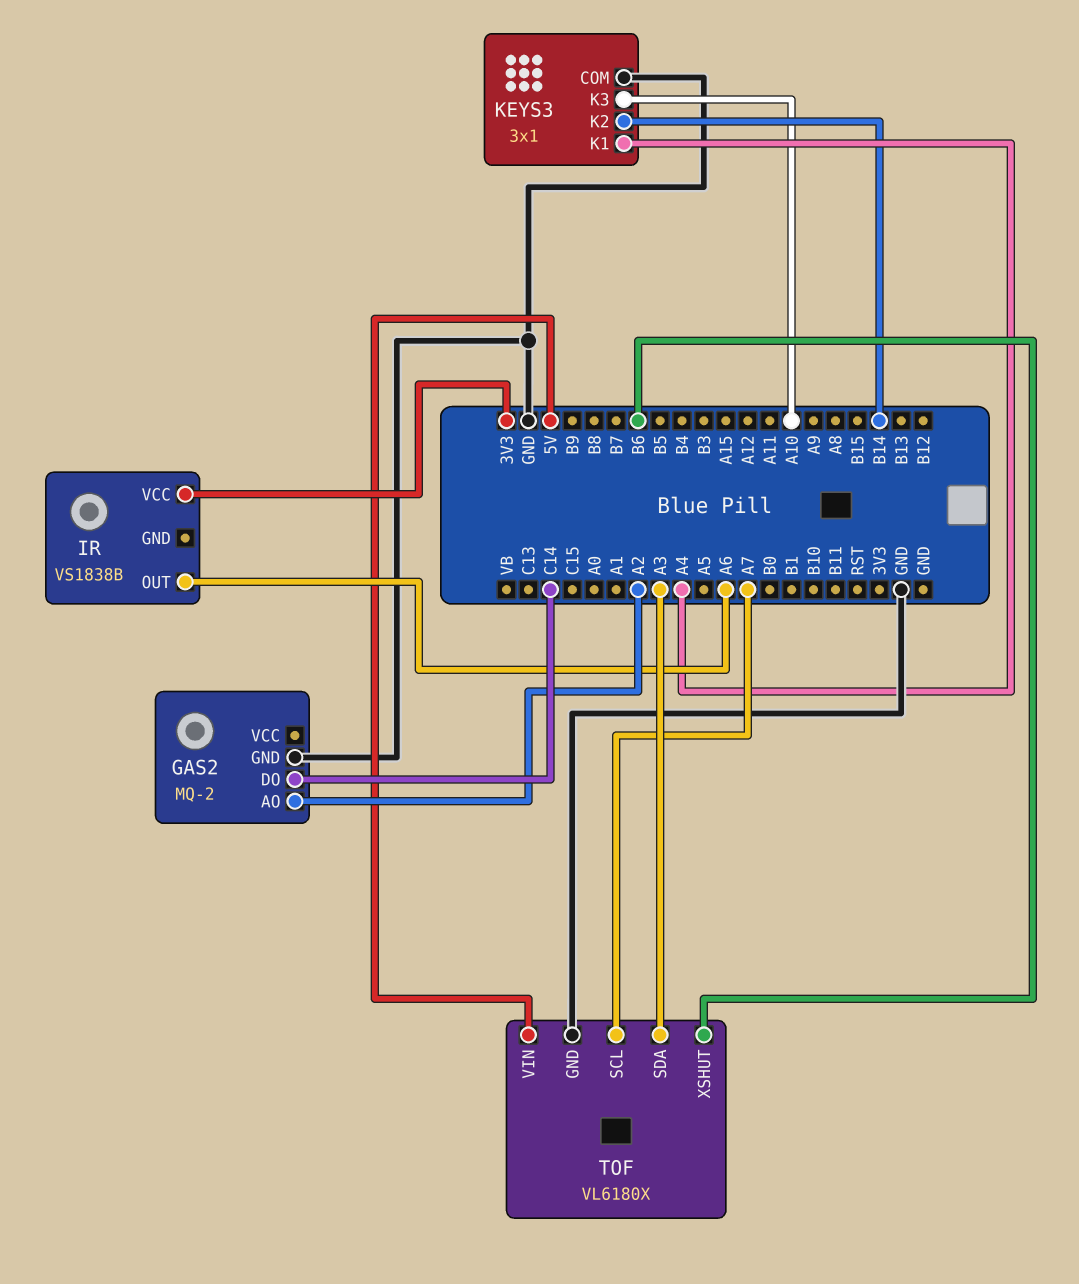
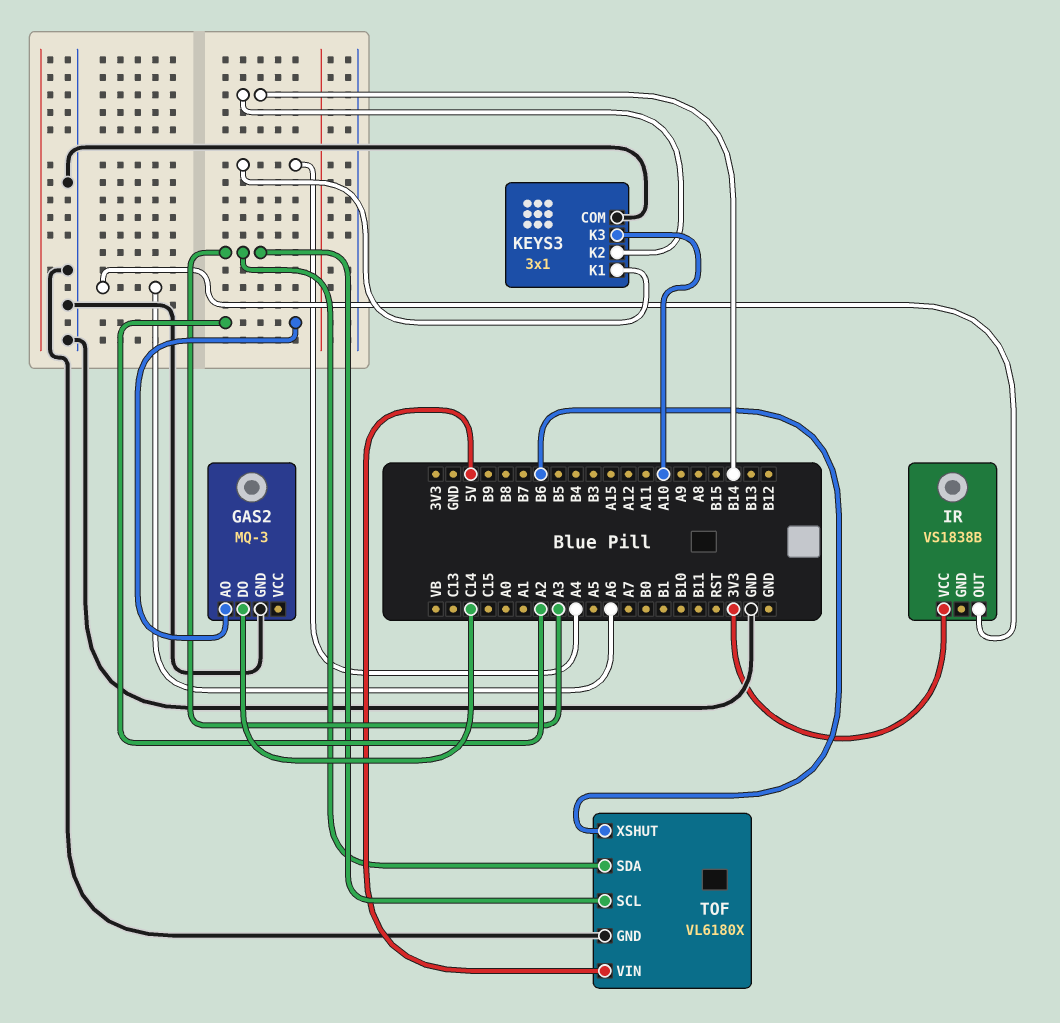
GAS2: MQ-2 -> MQ-3
TOF pin SCL: A7 -> A3

